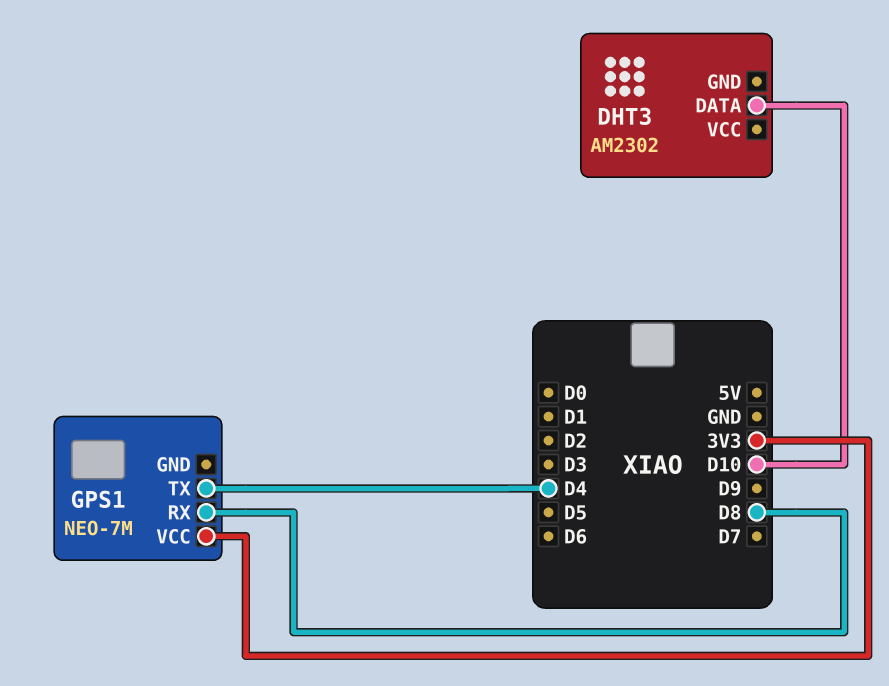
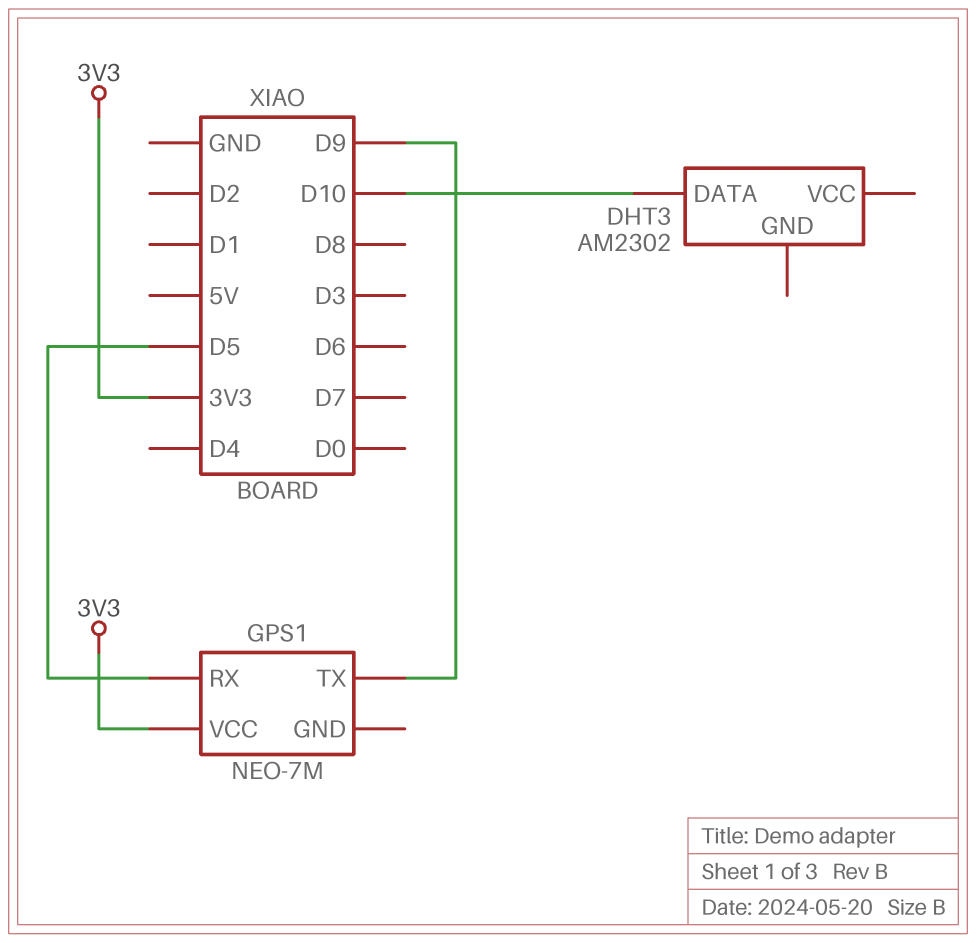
GPS1 pin RX: D8 -> D5
GPS1 pin TX: D4 -> D9

